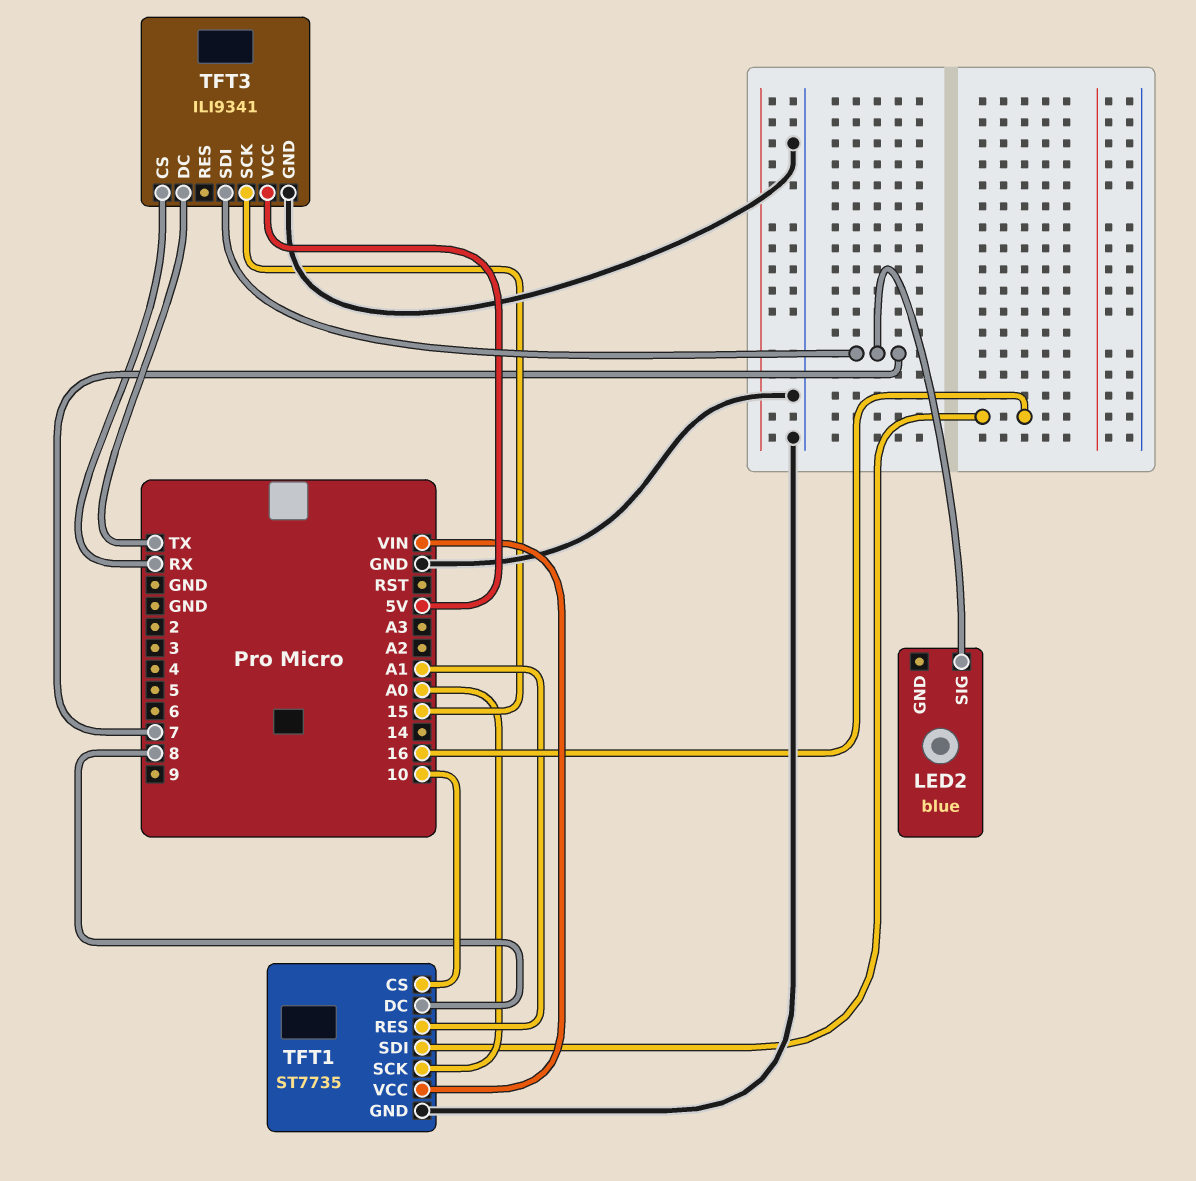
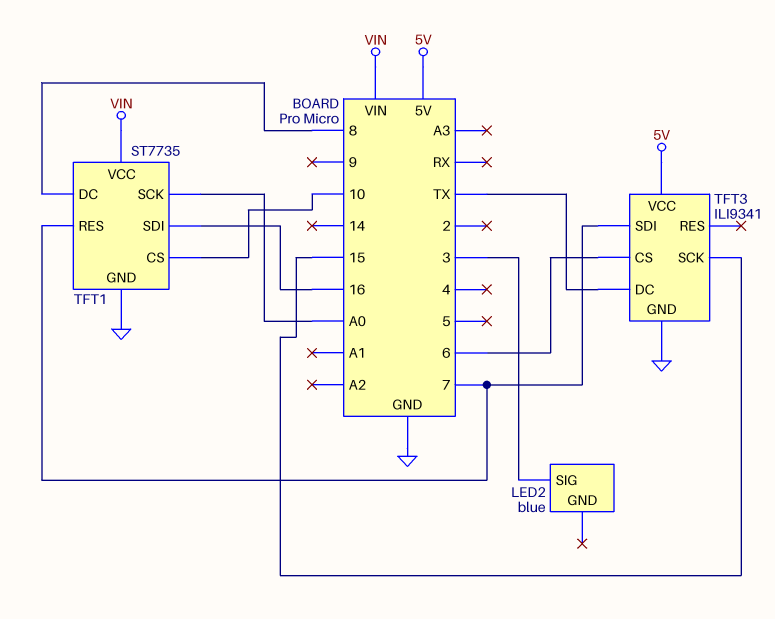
LED2 pin SIG: 7 -> 3
TFT1 pin RES: A1 -> 7
TFT3 pin CS: RX -> 6

